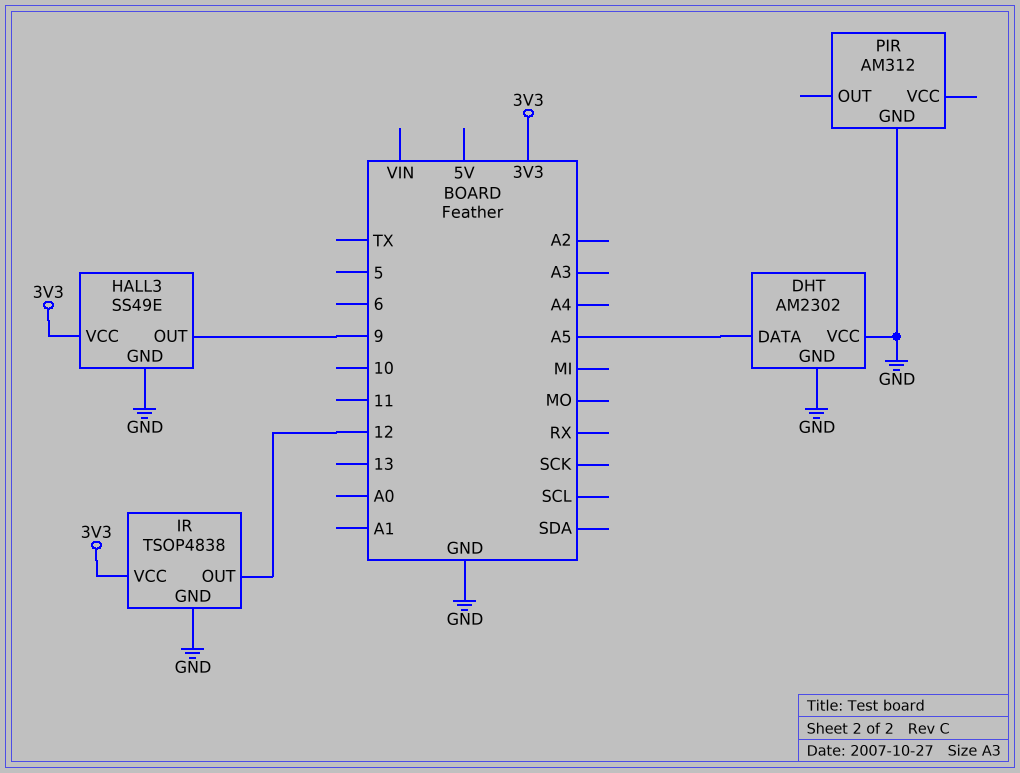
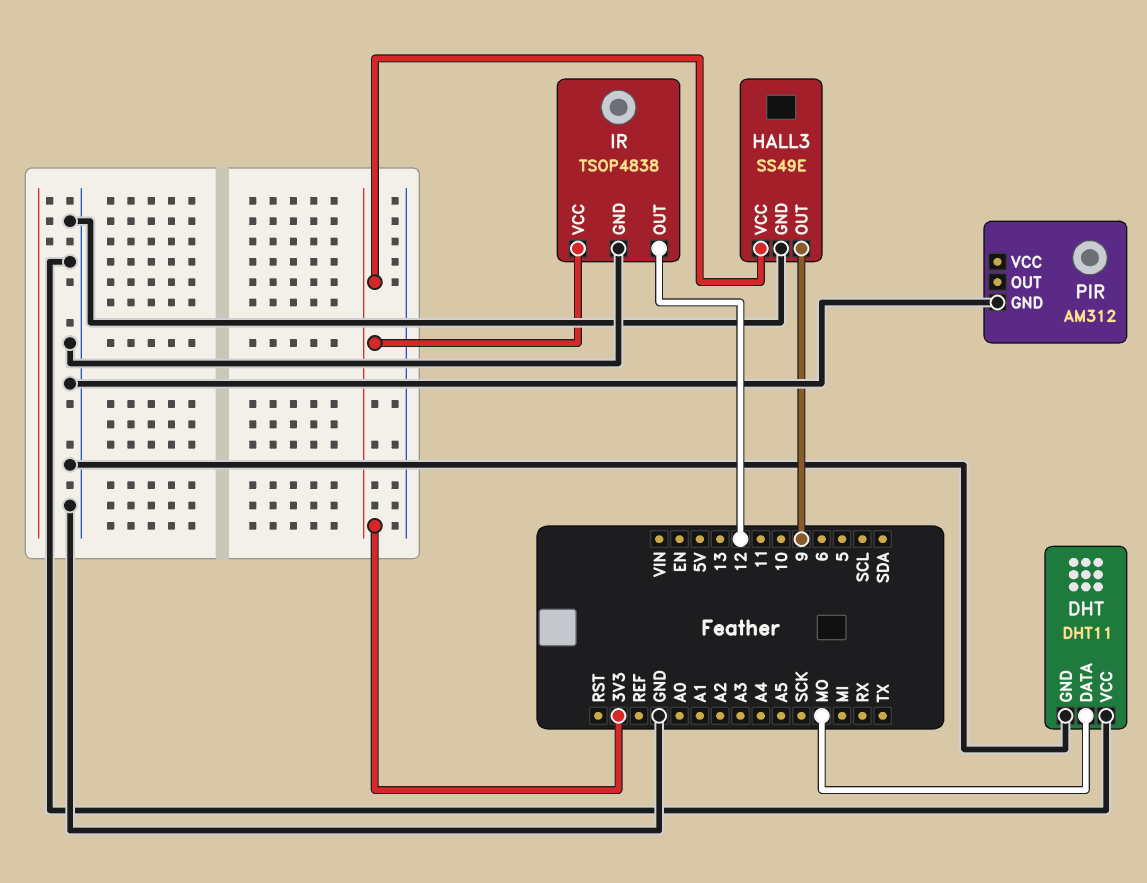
DHT: AM2302 -> DHT11
DHT pin DATA: A5 -> MO

